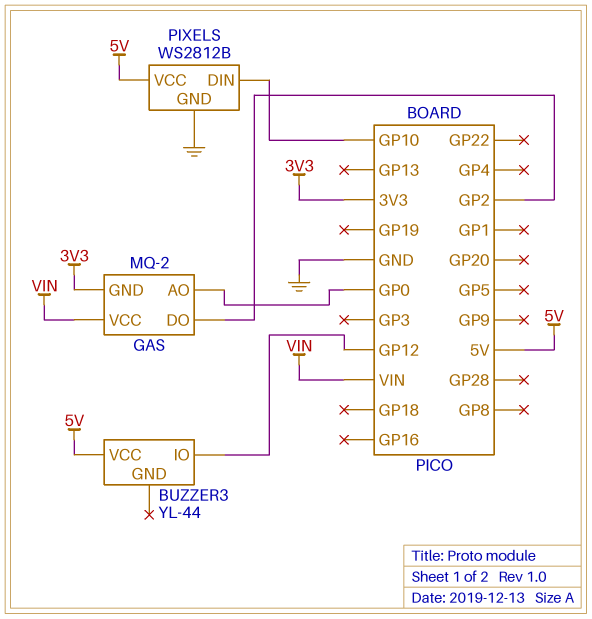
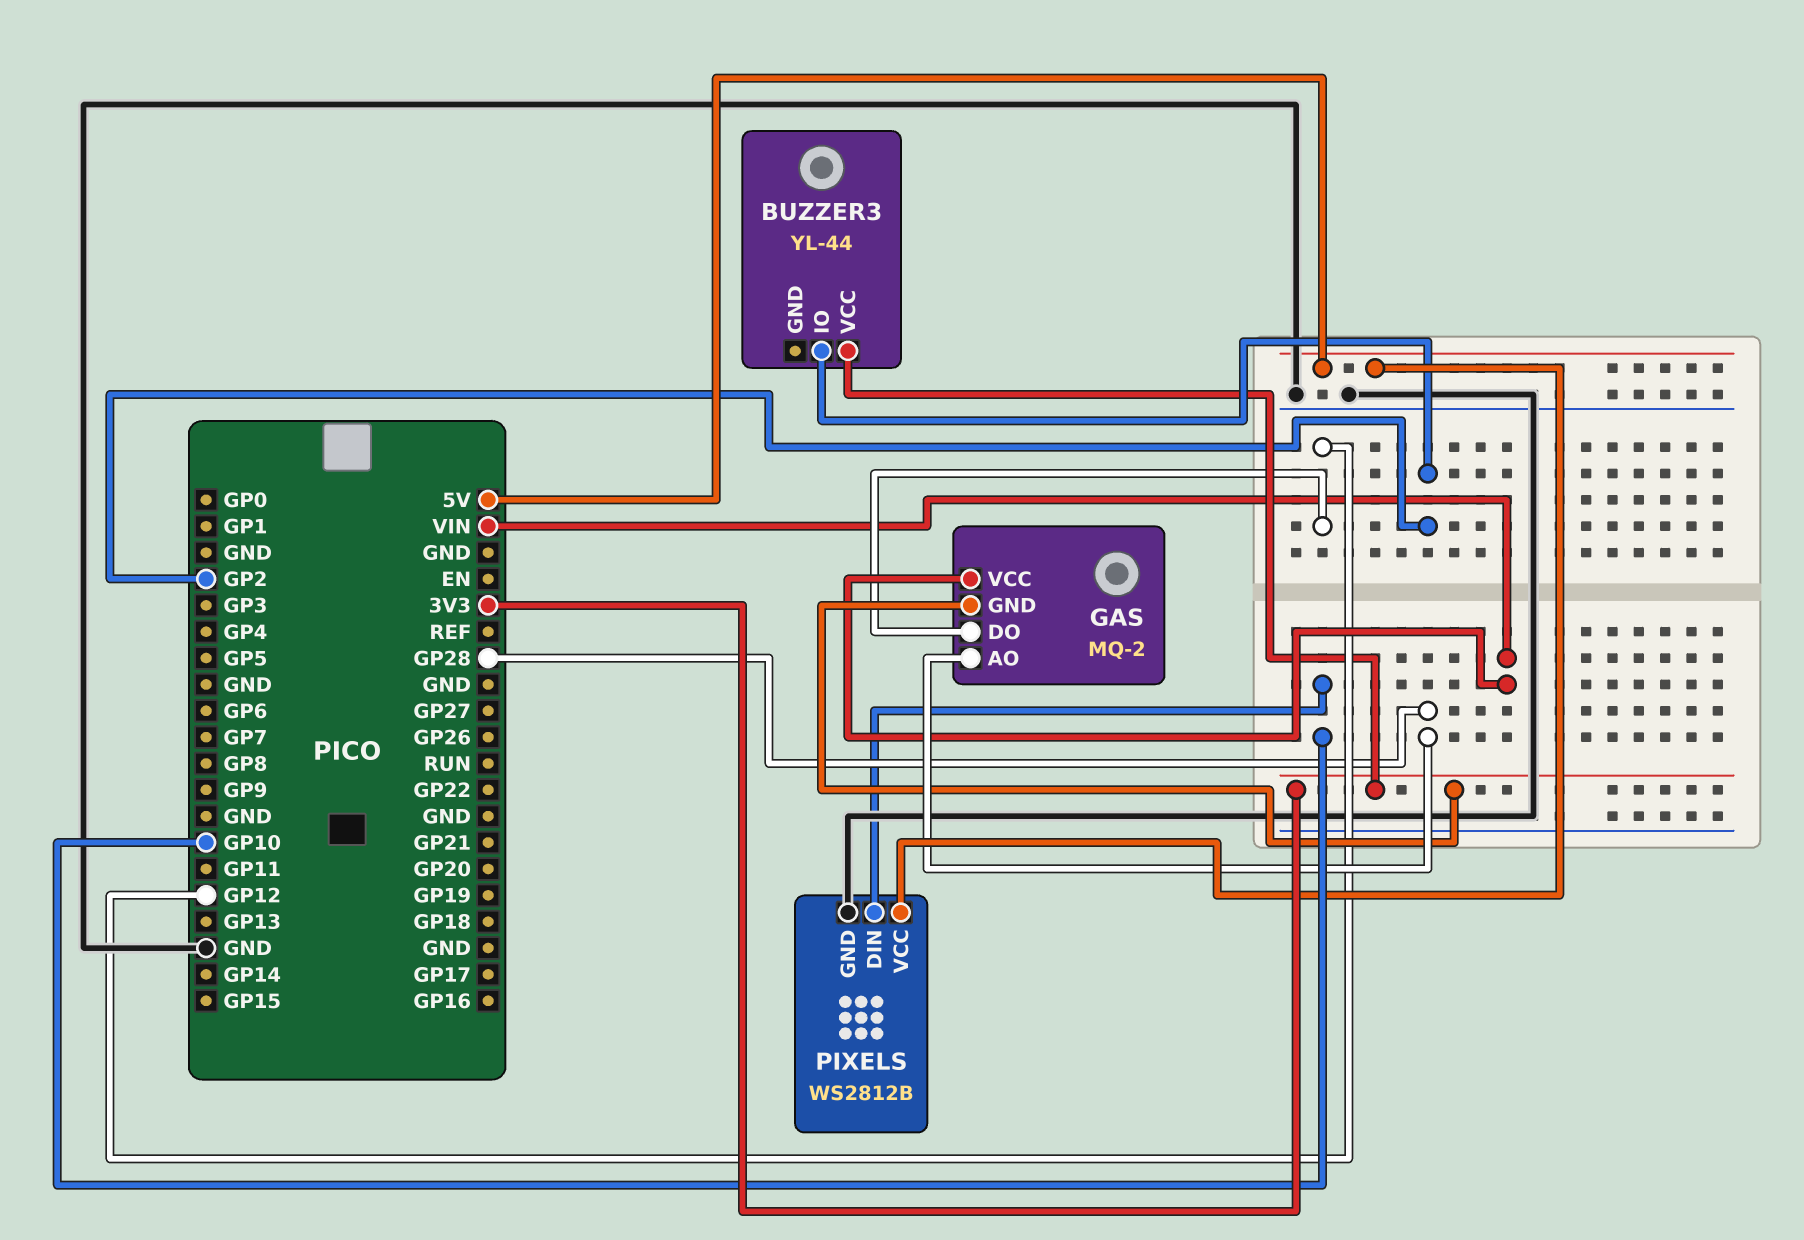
BUZZER3 pin IO: GP12 -> GP2
BUZZER3 pin VCC: 5V -> 3V3
GAS pin AO: GP0 -> GP28
GAS pin DO: GP2 -> GP12

